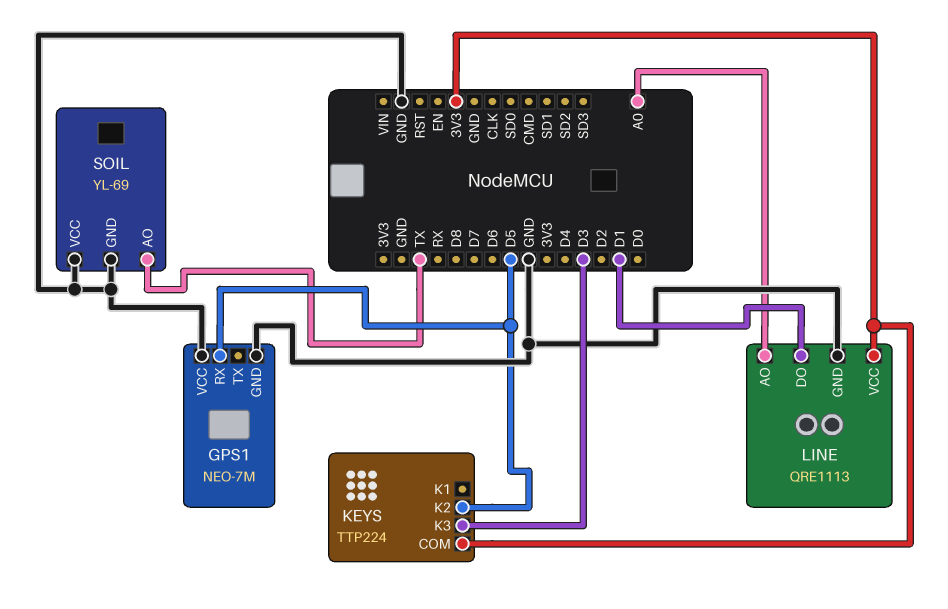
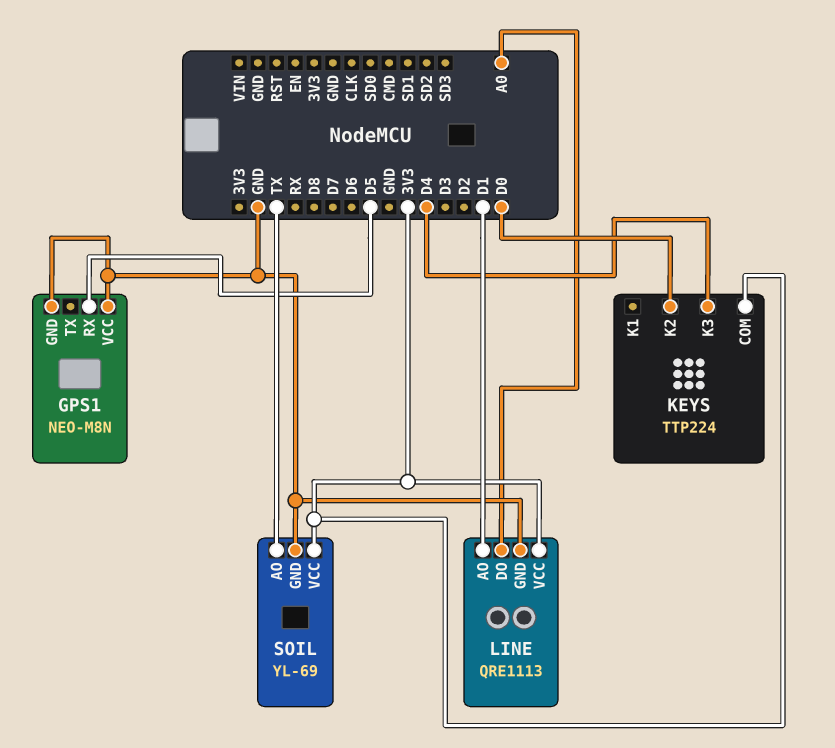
GPS1: NEO-7M -> NEO-M8N
KEYS pin K2: D5 -> D0
KEYS pin K3: D3 -> D4
LINE pin AO: A0 -> D1
LINE pin DO: D1 -> A0
SOIL pin VCC: GND -> 3V3

